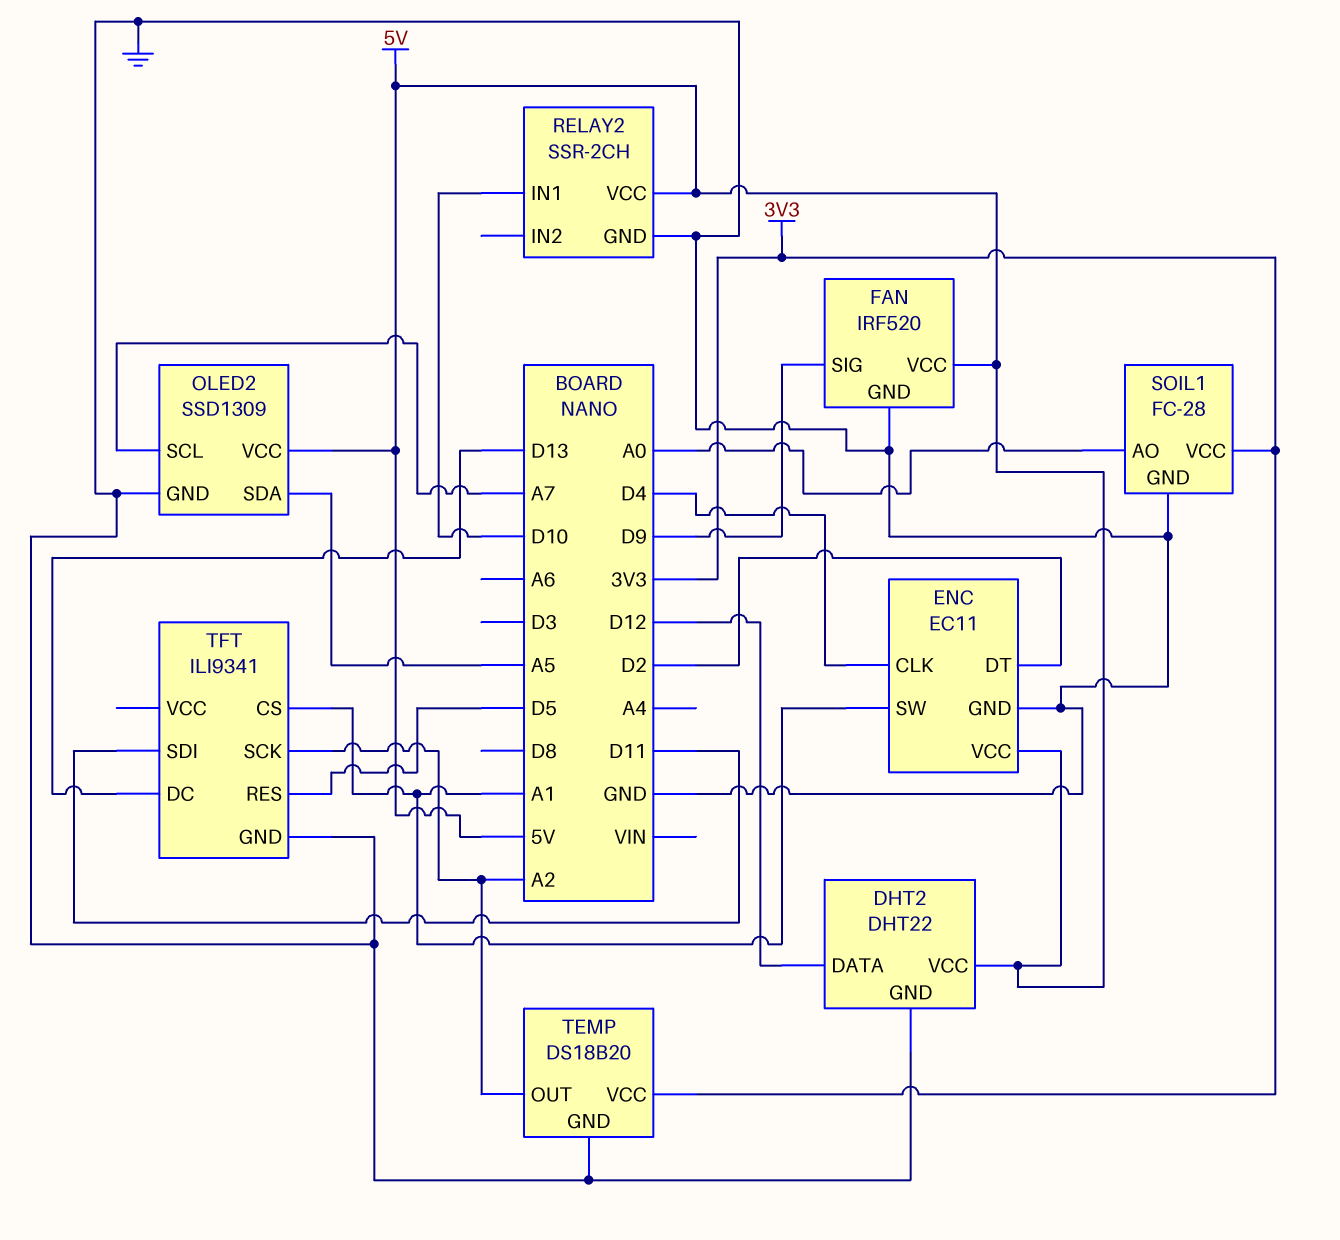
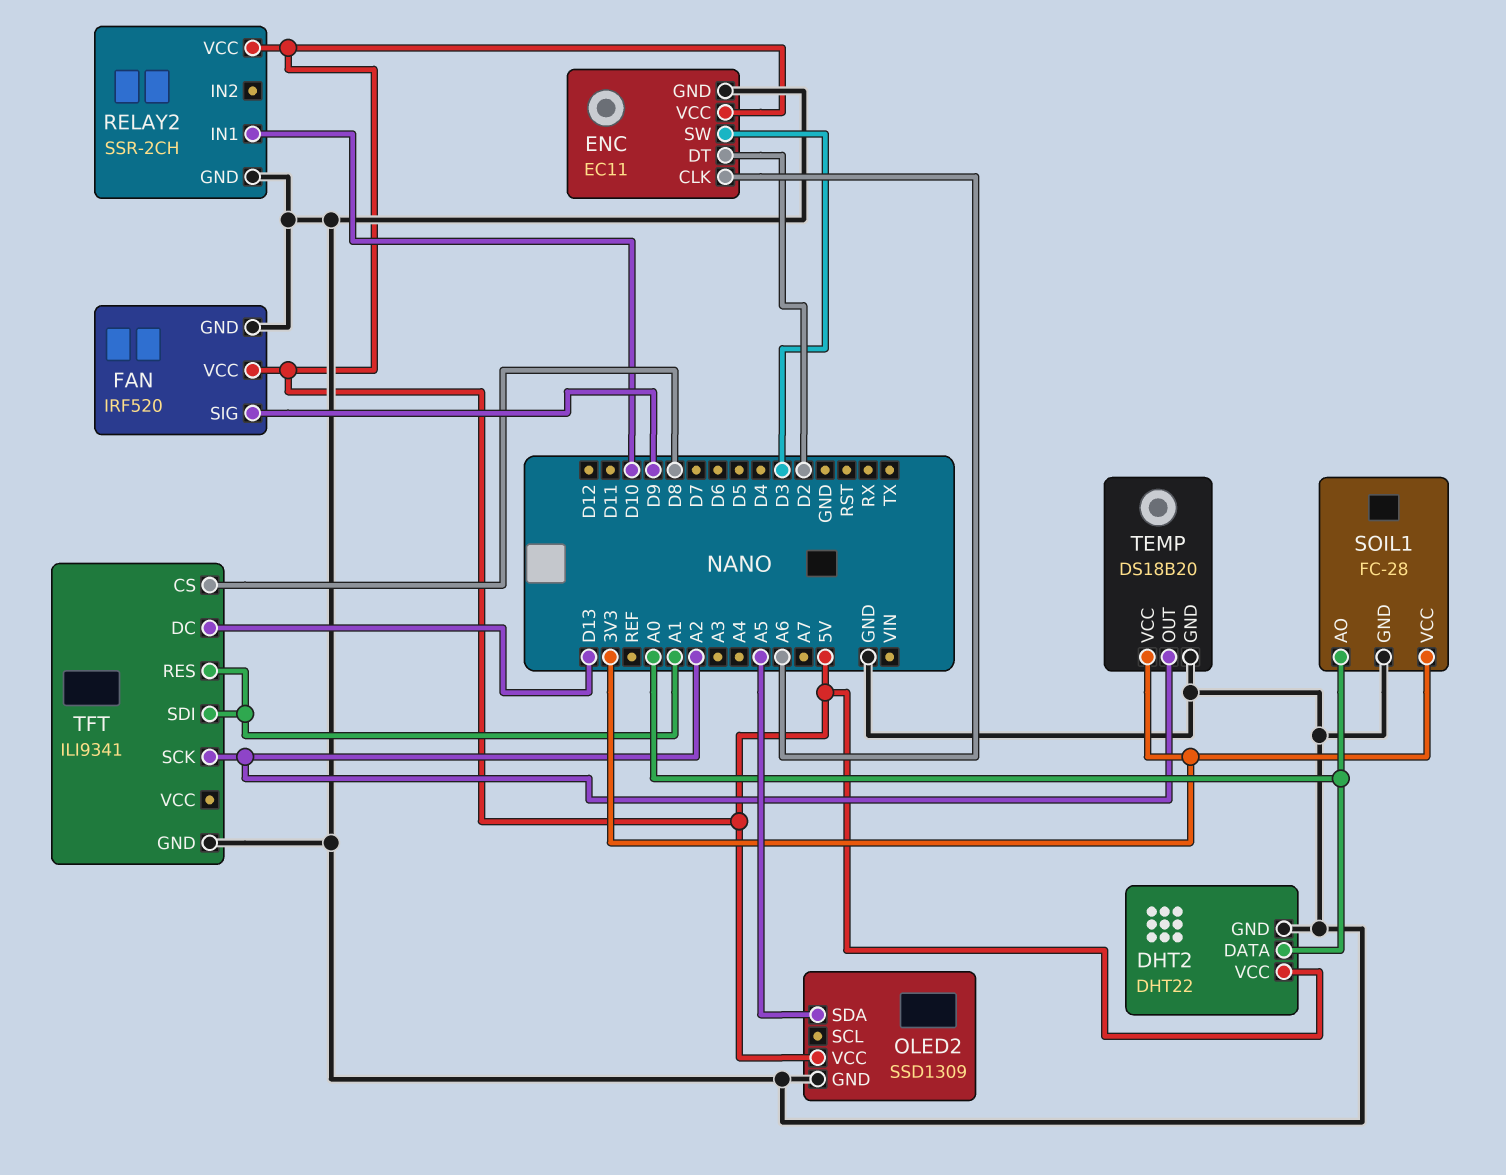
DHT2 pin DATA: D12 -> A0
ENC pin CLK: D4 -> A6
ENC pin SW: A1 -> D3
OLED2 pin SCL: A7 -> none
TFT pin CS: A1 -> D8
TFT pin RES: D5 -> A1
TFT pin SDI: D11 -> A1

